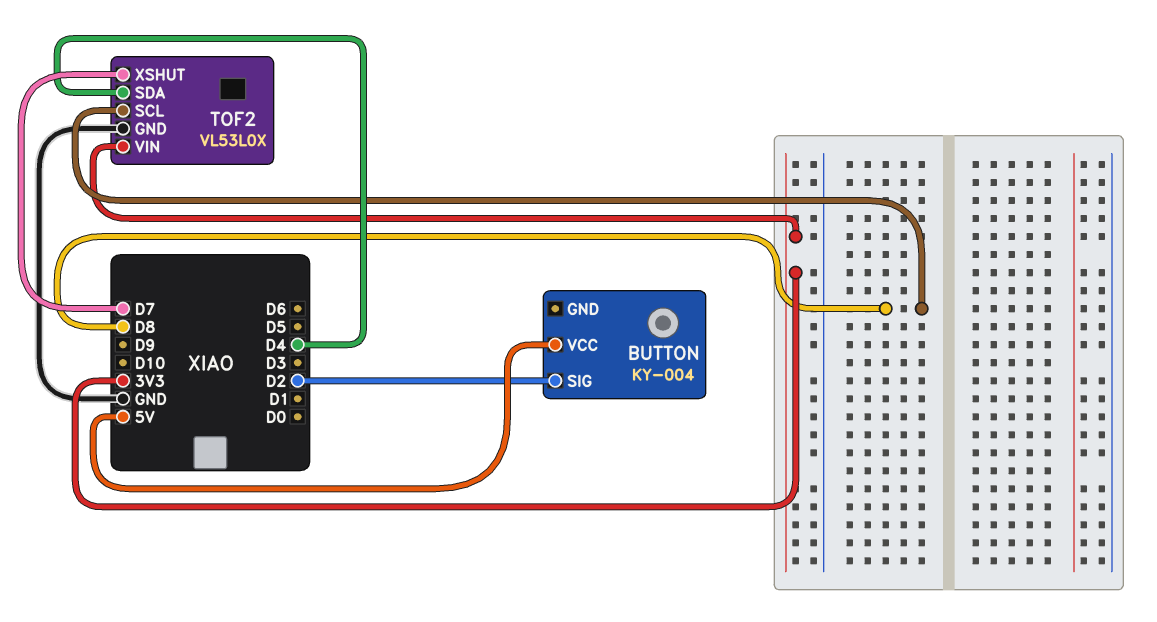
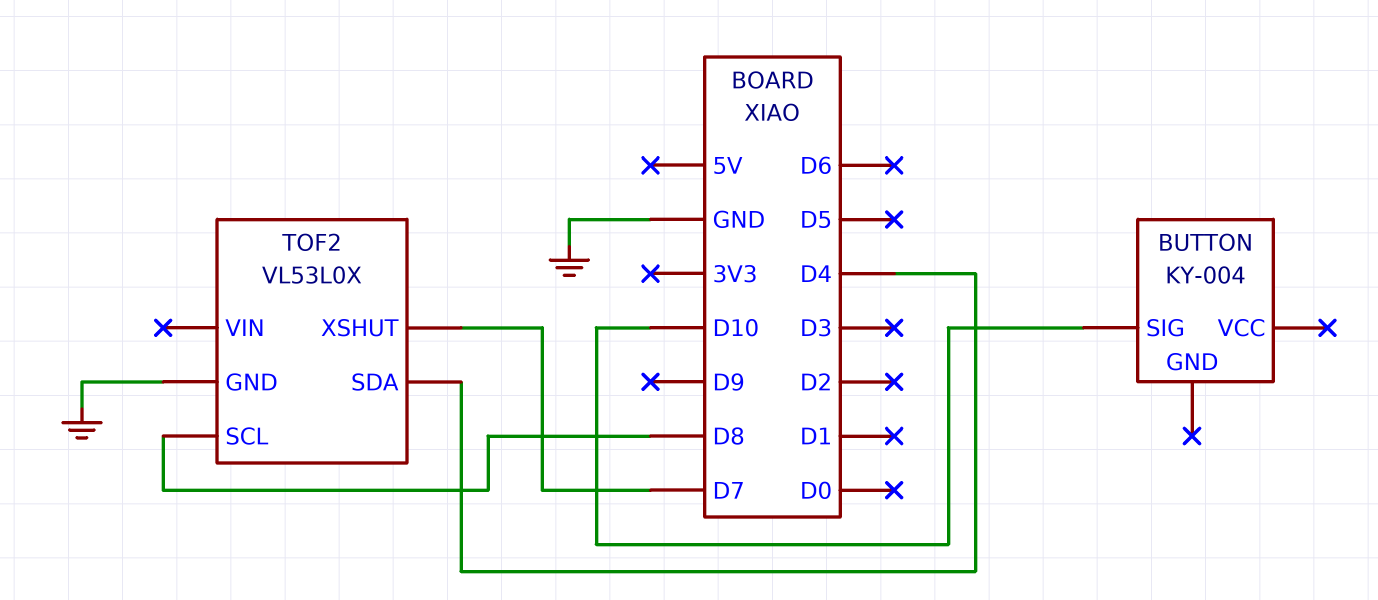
BUTTON pin SIG: D2 -> D10
BUTTON pin VCC: 5V -> none
TOF2 pin VIN: 3V3 -> none

